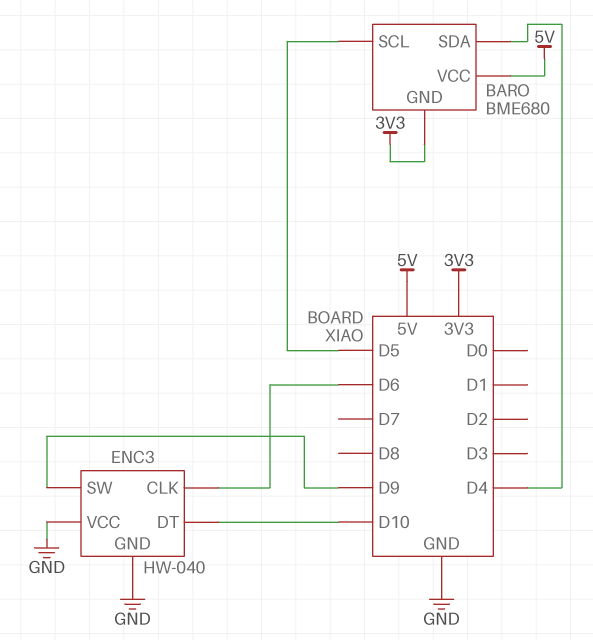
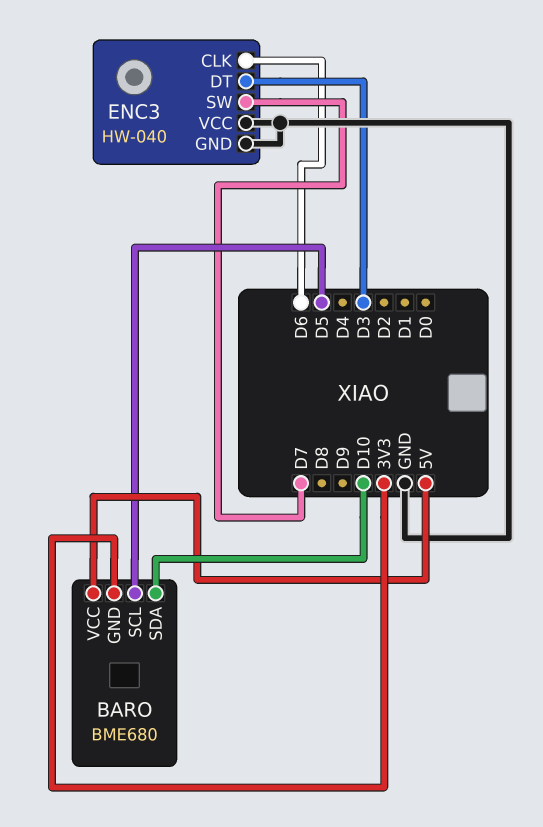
BARO pin SDA: D4 -> D10
ENC3 pin DT: D10 -> D3
ENC3 pin SW: D9 -> D7

